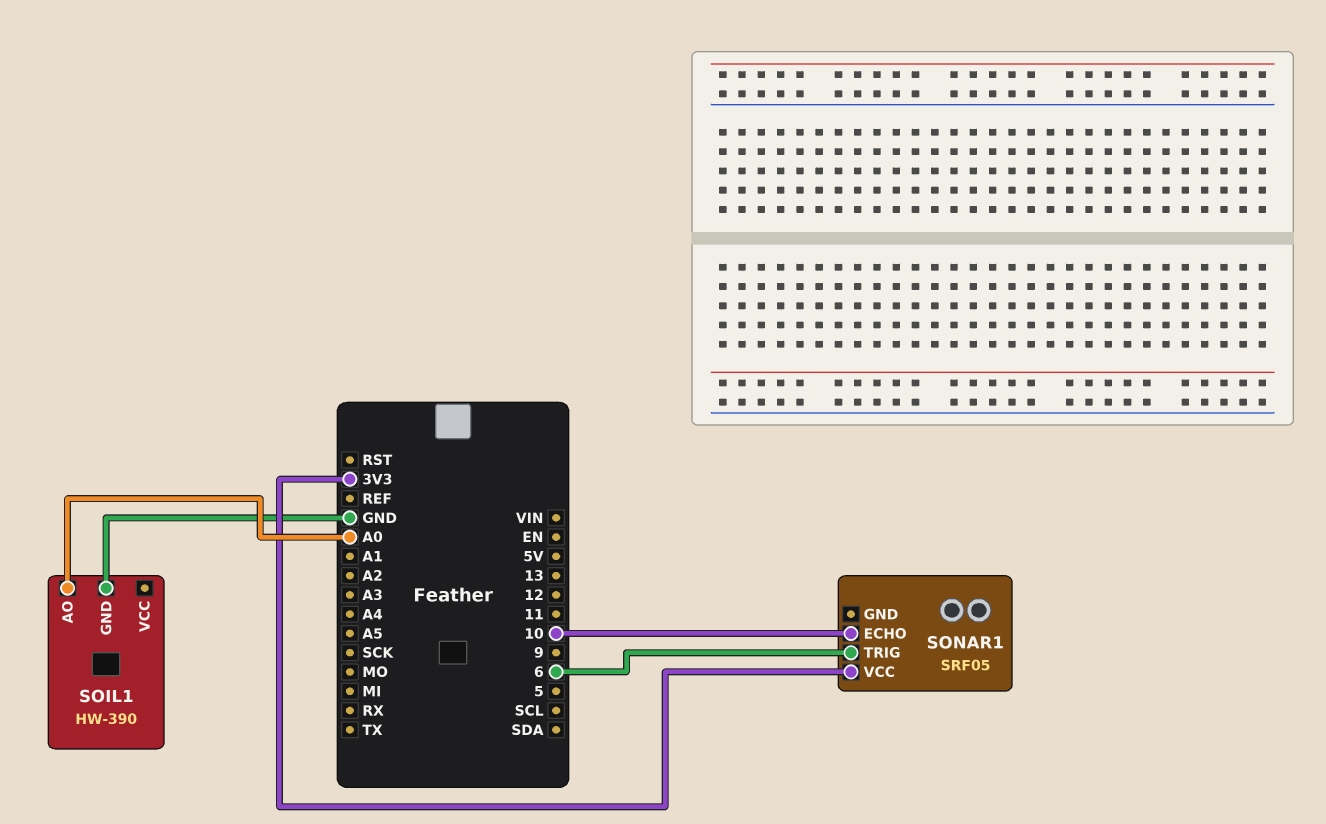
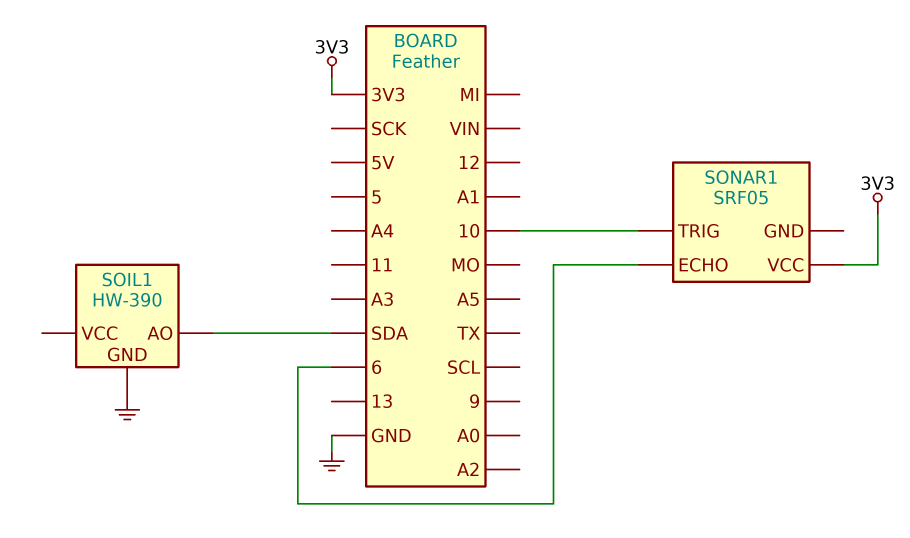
SOIL1 pin AO: A0 -> SDA
SONAR1 pin ECHO: 10 -> 6
SONAR1 pin TRIG: 6 -> 10

